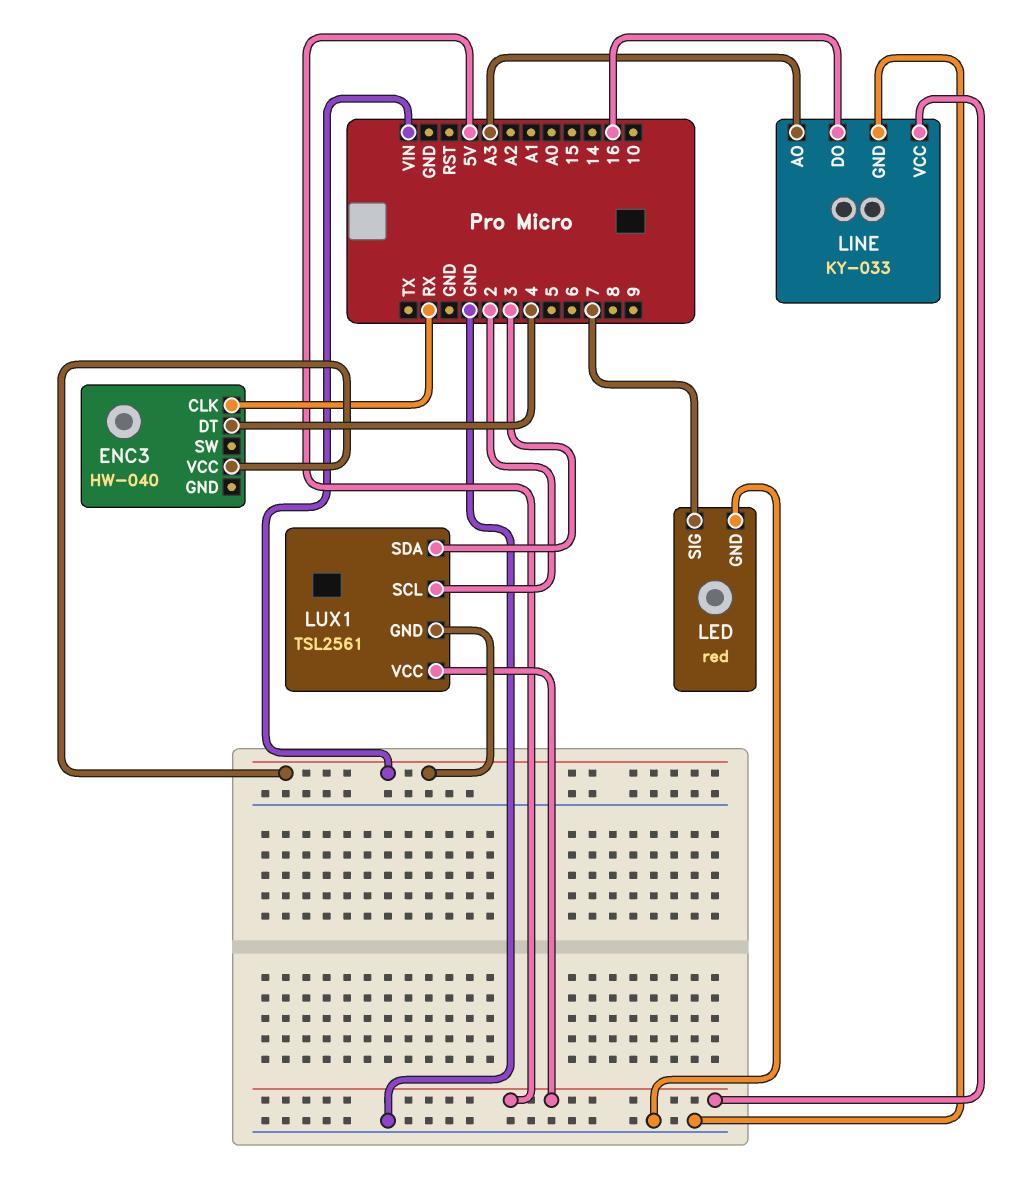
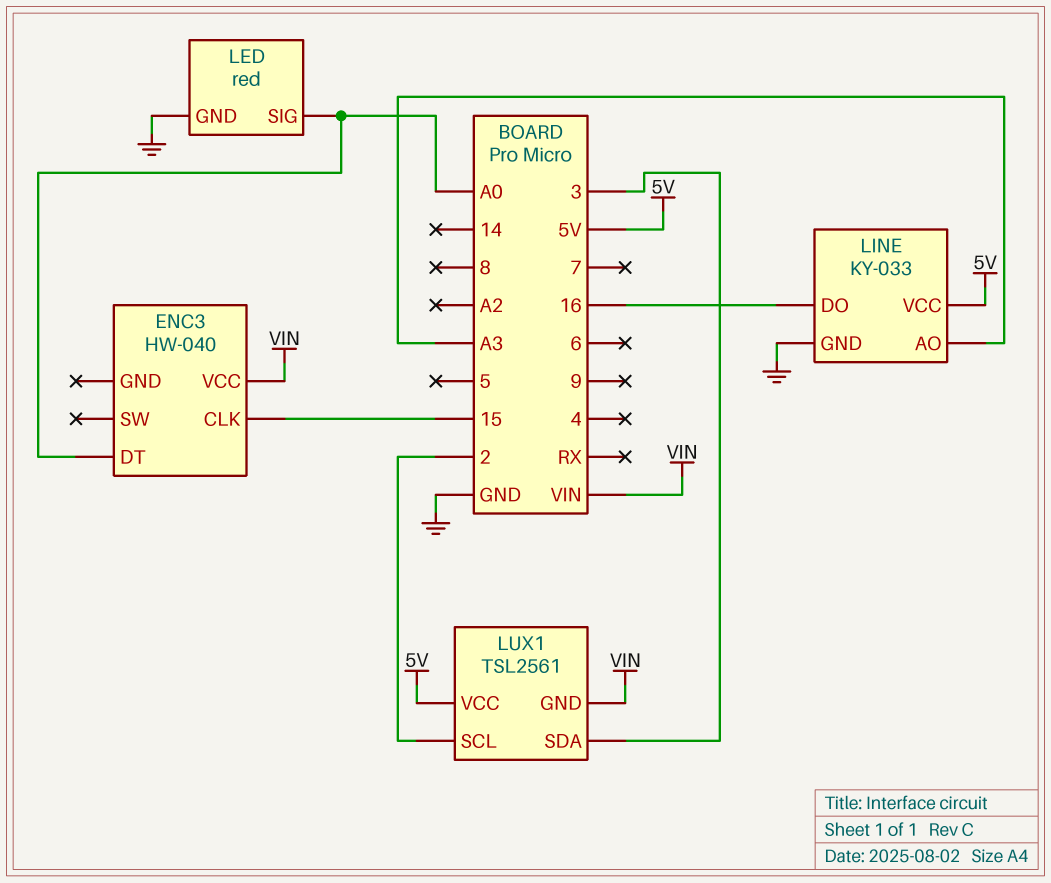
ENC3 pin CLK: RX -> 15
ENC3 pin DT: 4 -> A0
LED pin SIG: 7 -> A0

